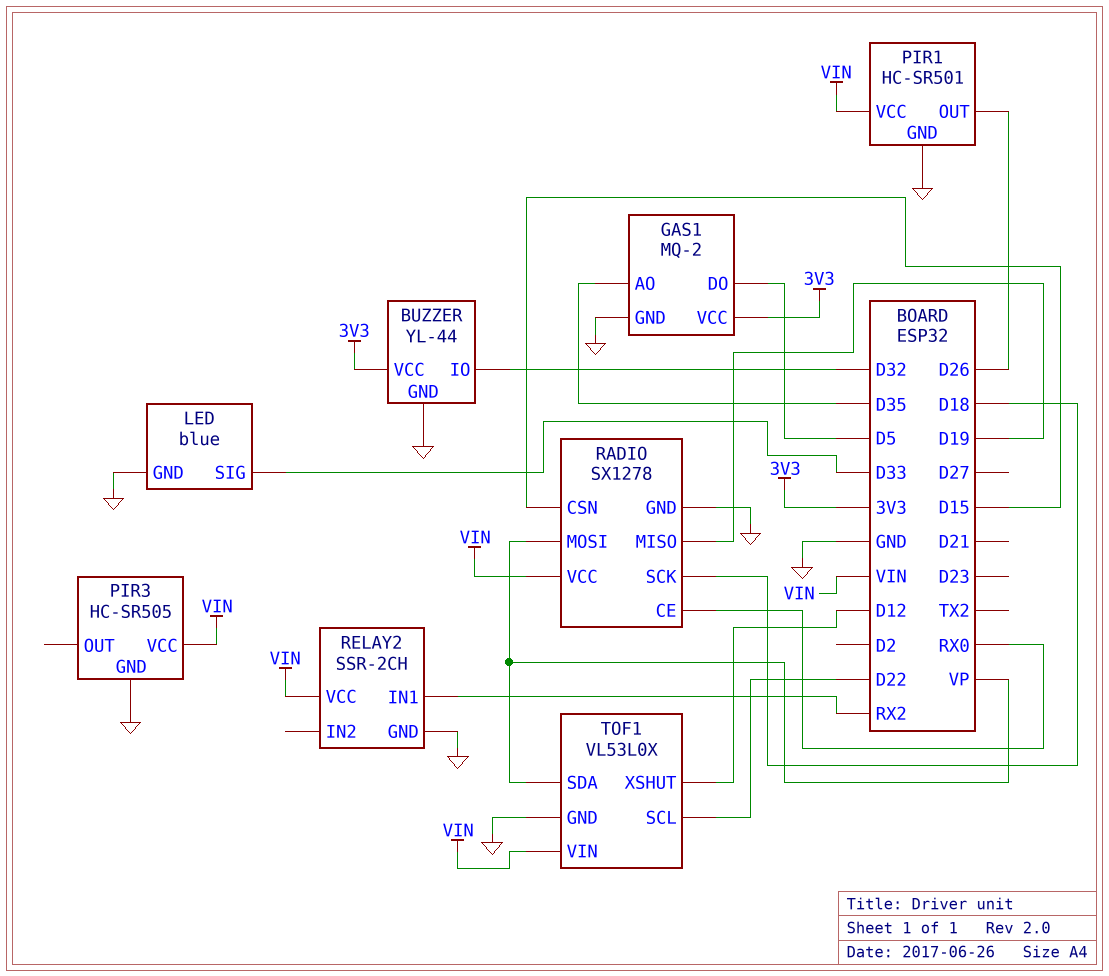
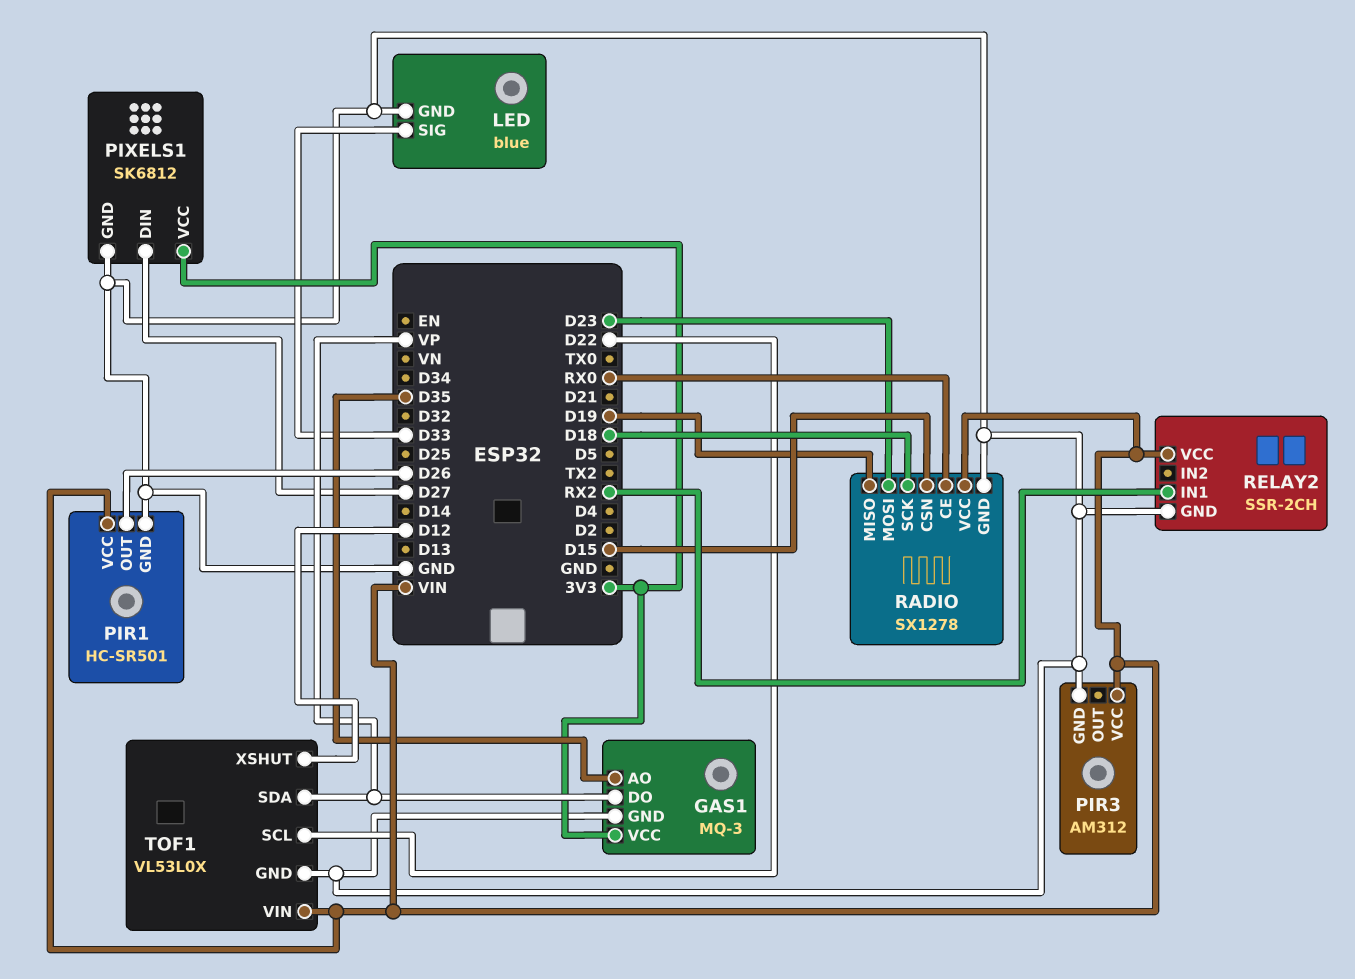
BUZZER: YL-44 -> none
BUZZER pin GND: GND -> none
BUZZER pin IO: D32 -> none
BUZZER pin VCC: 3V3 -> none
GAS1: MQ-2 -> MQ-3
GAS1 pin DO: D5 -> VP
PIR3: HC-SR505 -> AM312
PIXELS1: none -> SK6812
PIXELS1 pin DIN: none -> D27
PIXELS1 pin GND: none -> GND
PIXELS1 pin VCC: none -> 3V3
RADIO pin MOSI: VP -> D23

